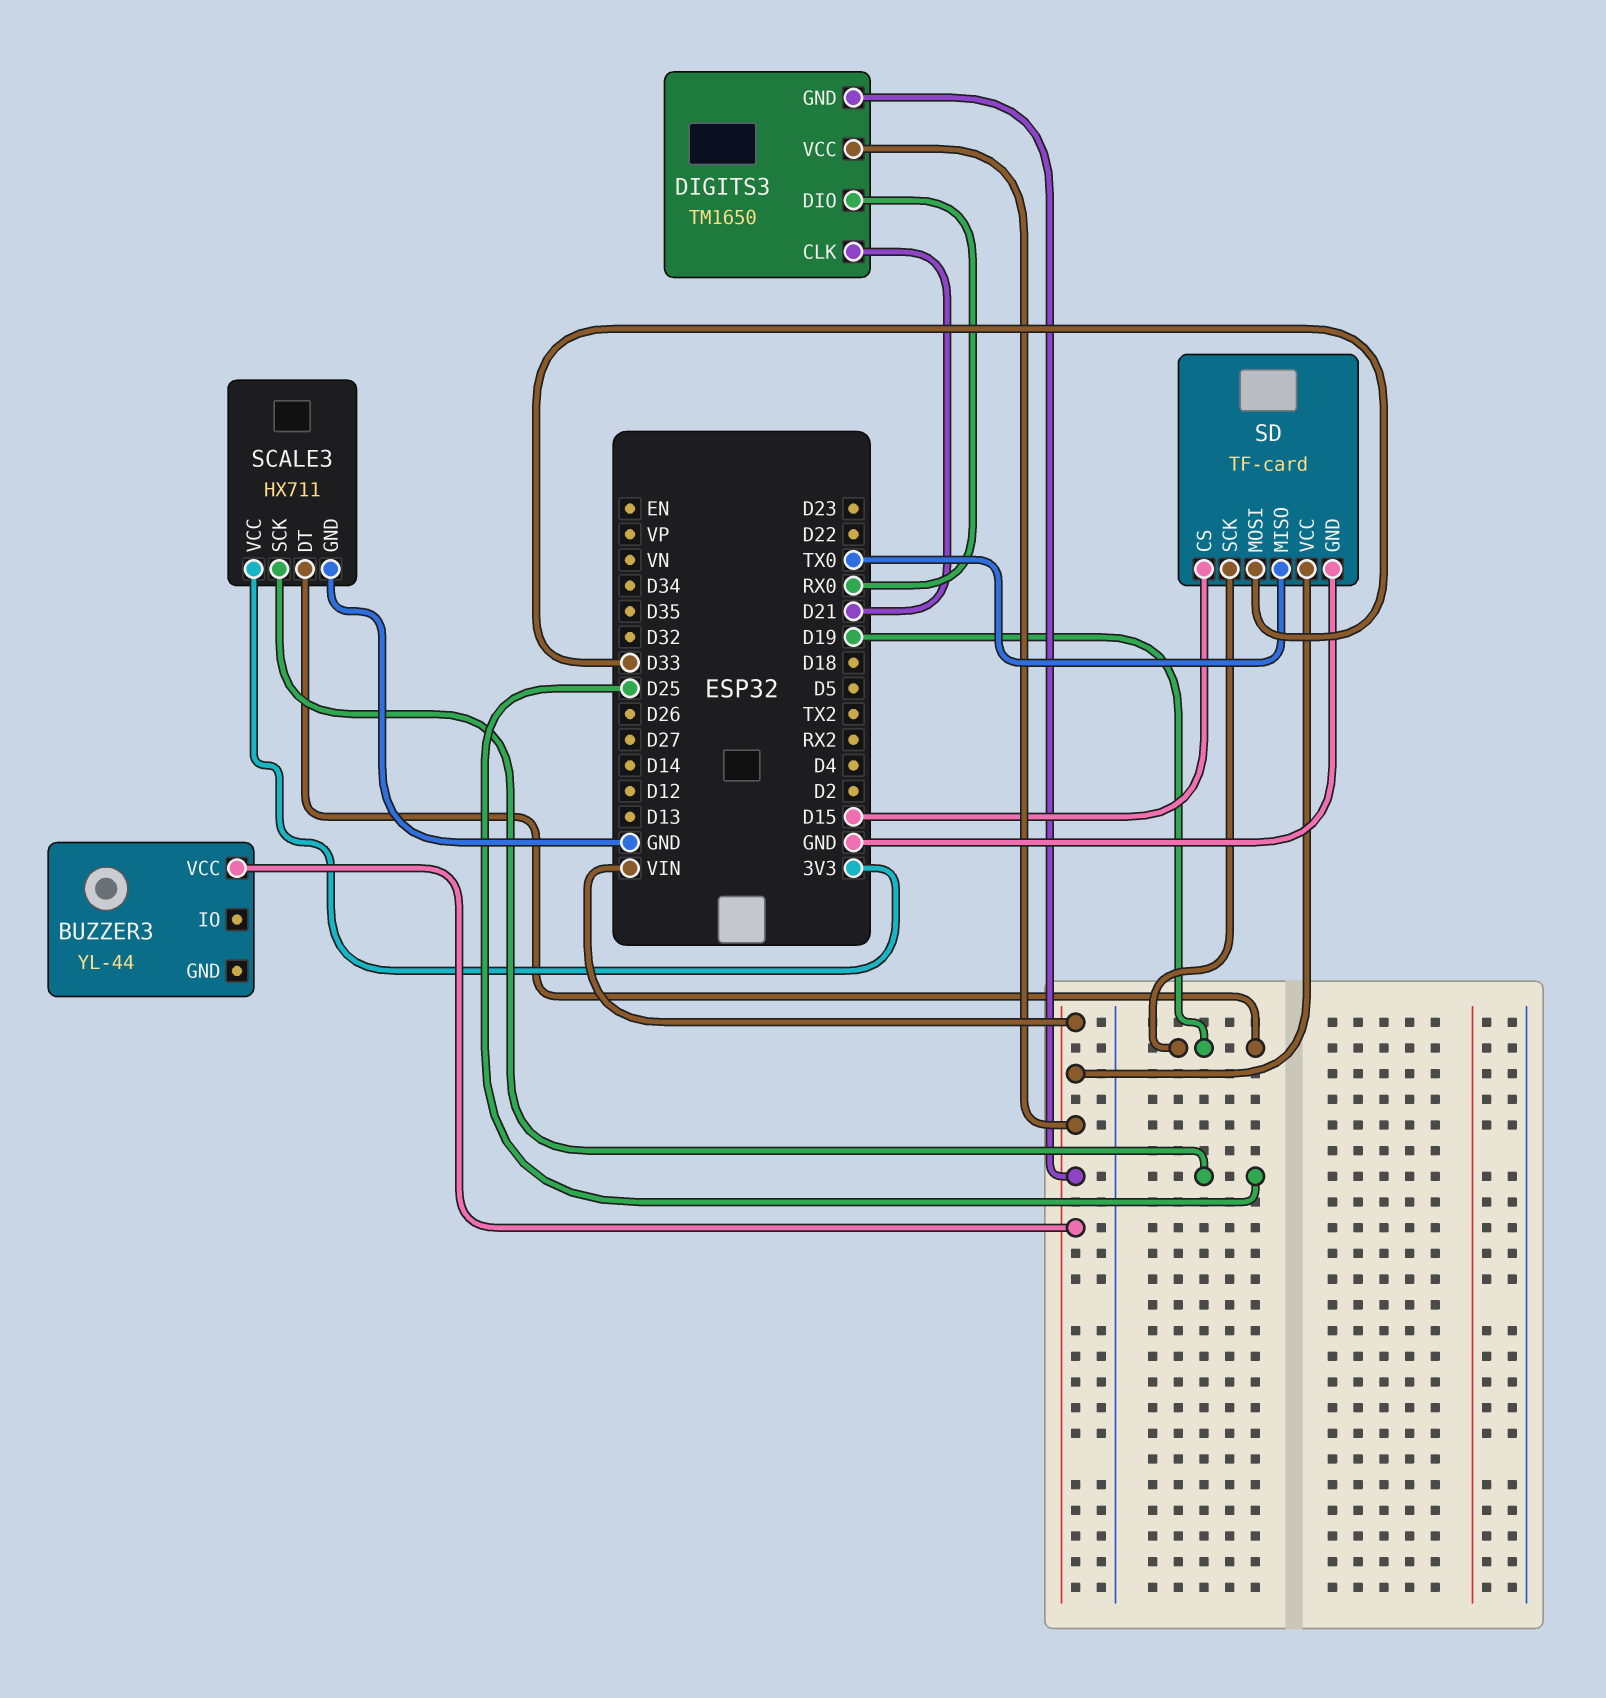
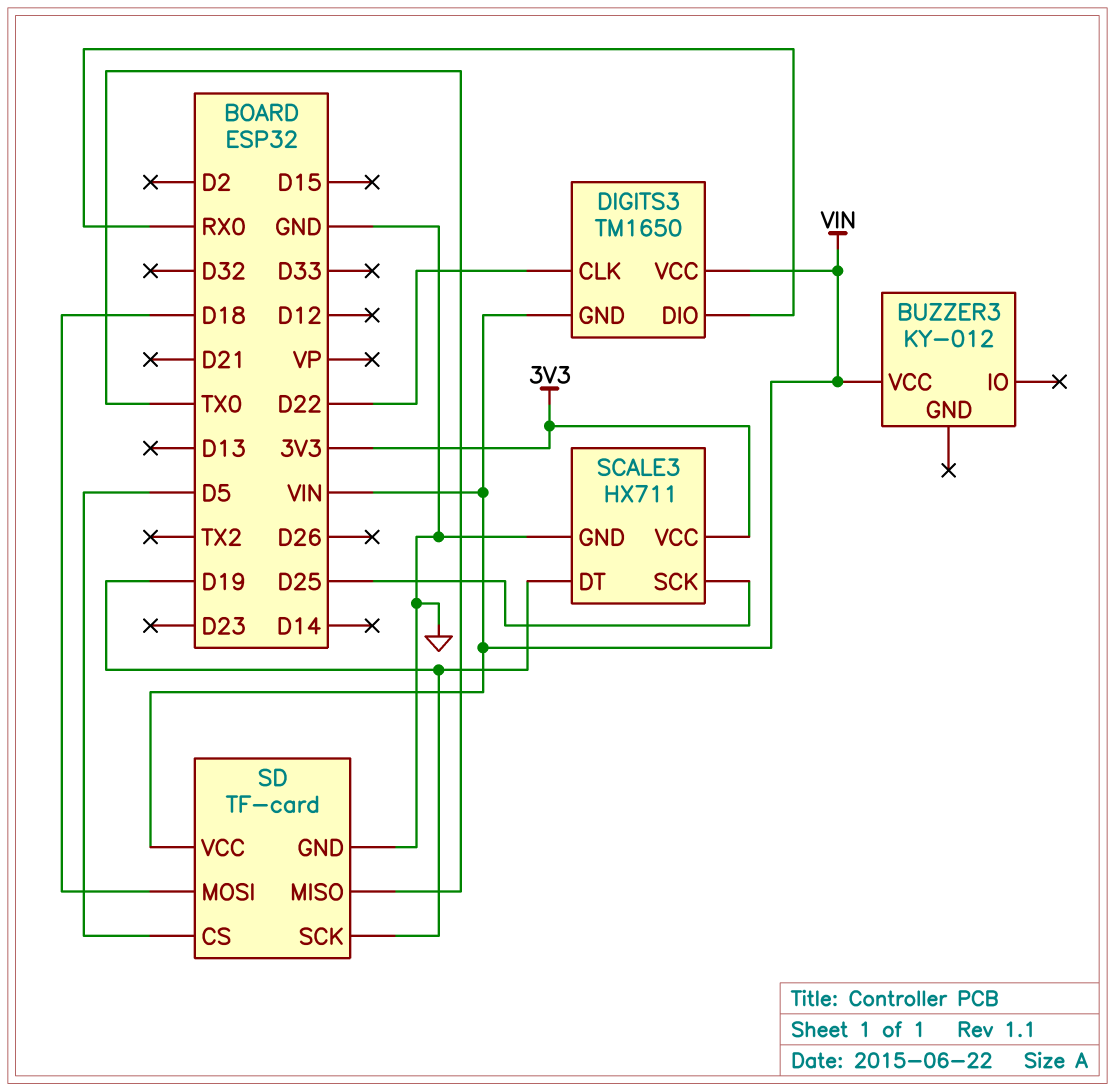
BUZZER3: YL-44 -> KY-012
DIGITS3 pin CLK: D21 -> D22
SD pin CS: D15 -> D5
SD pin MOSI: D33 -> D18

